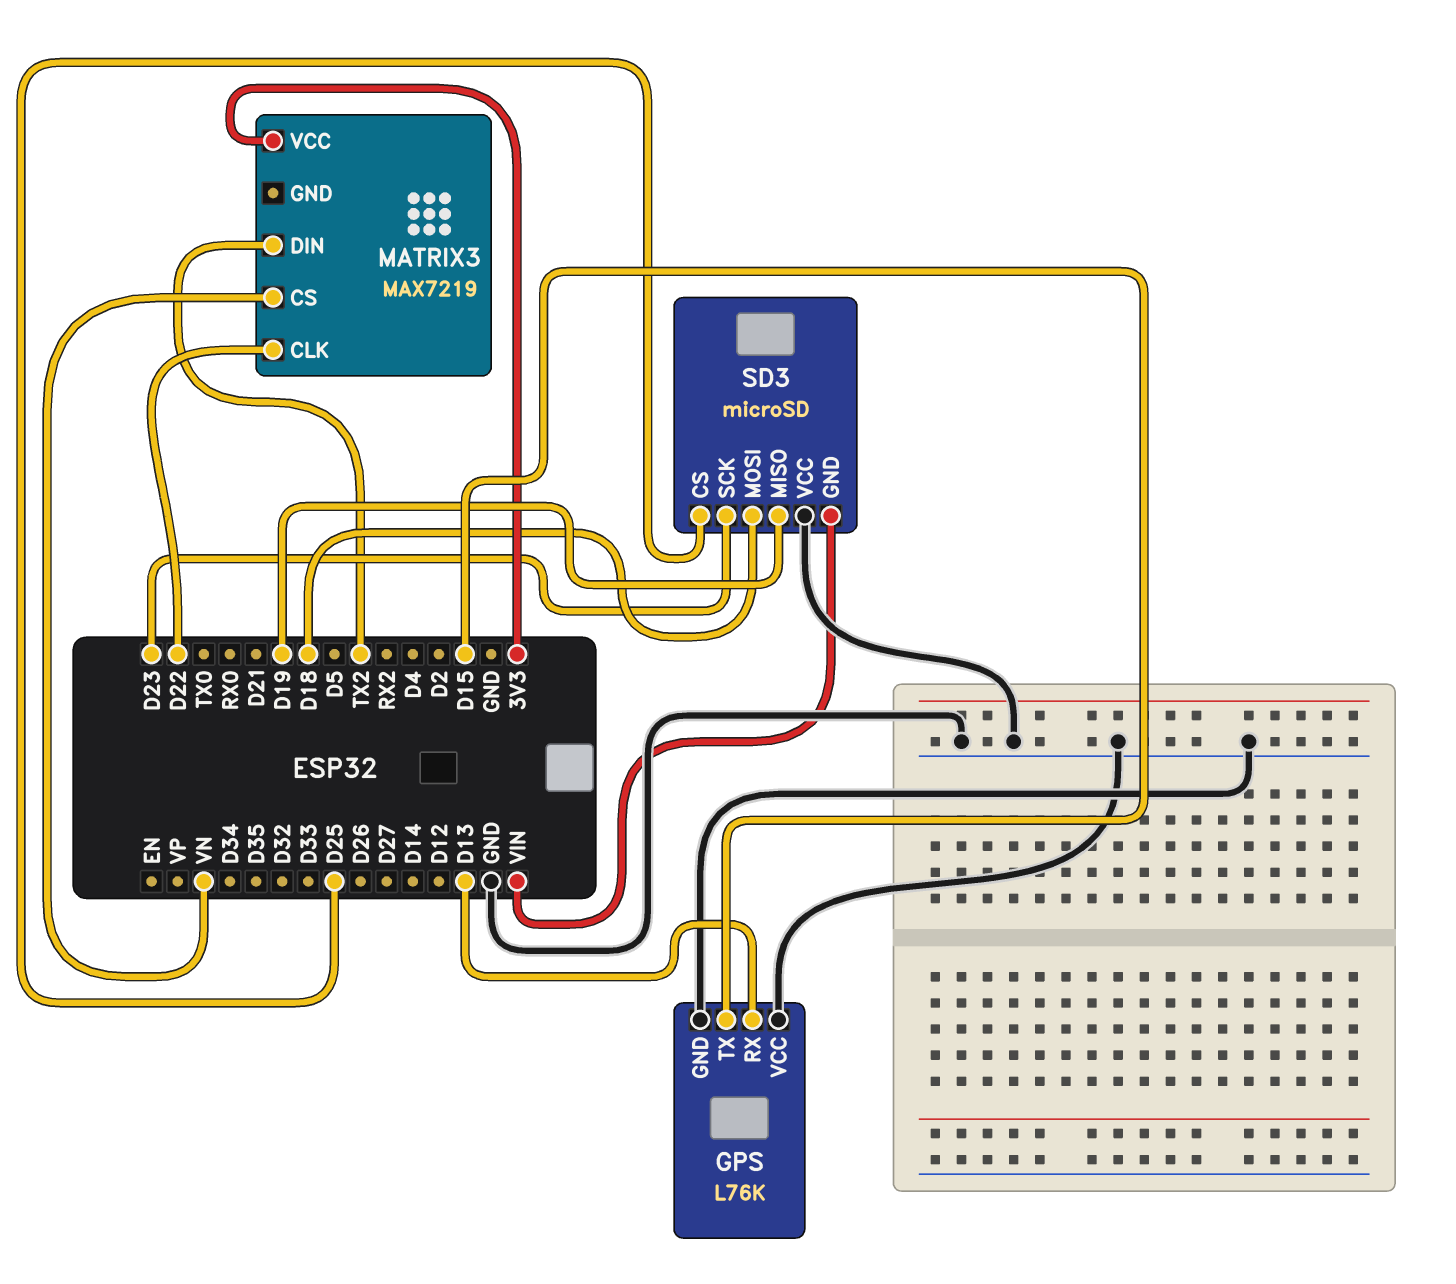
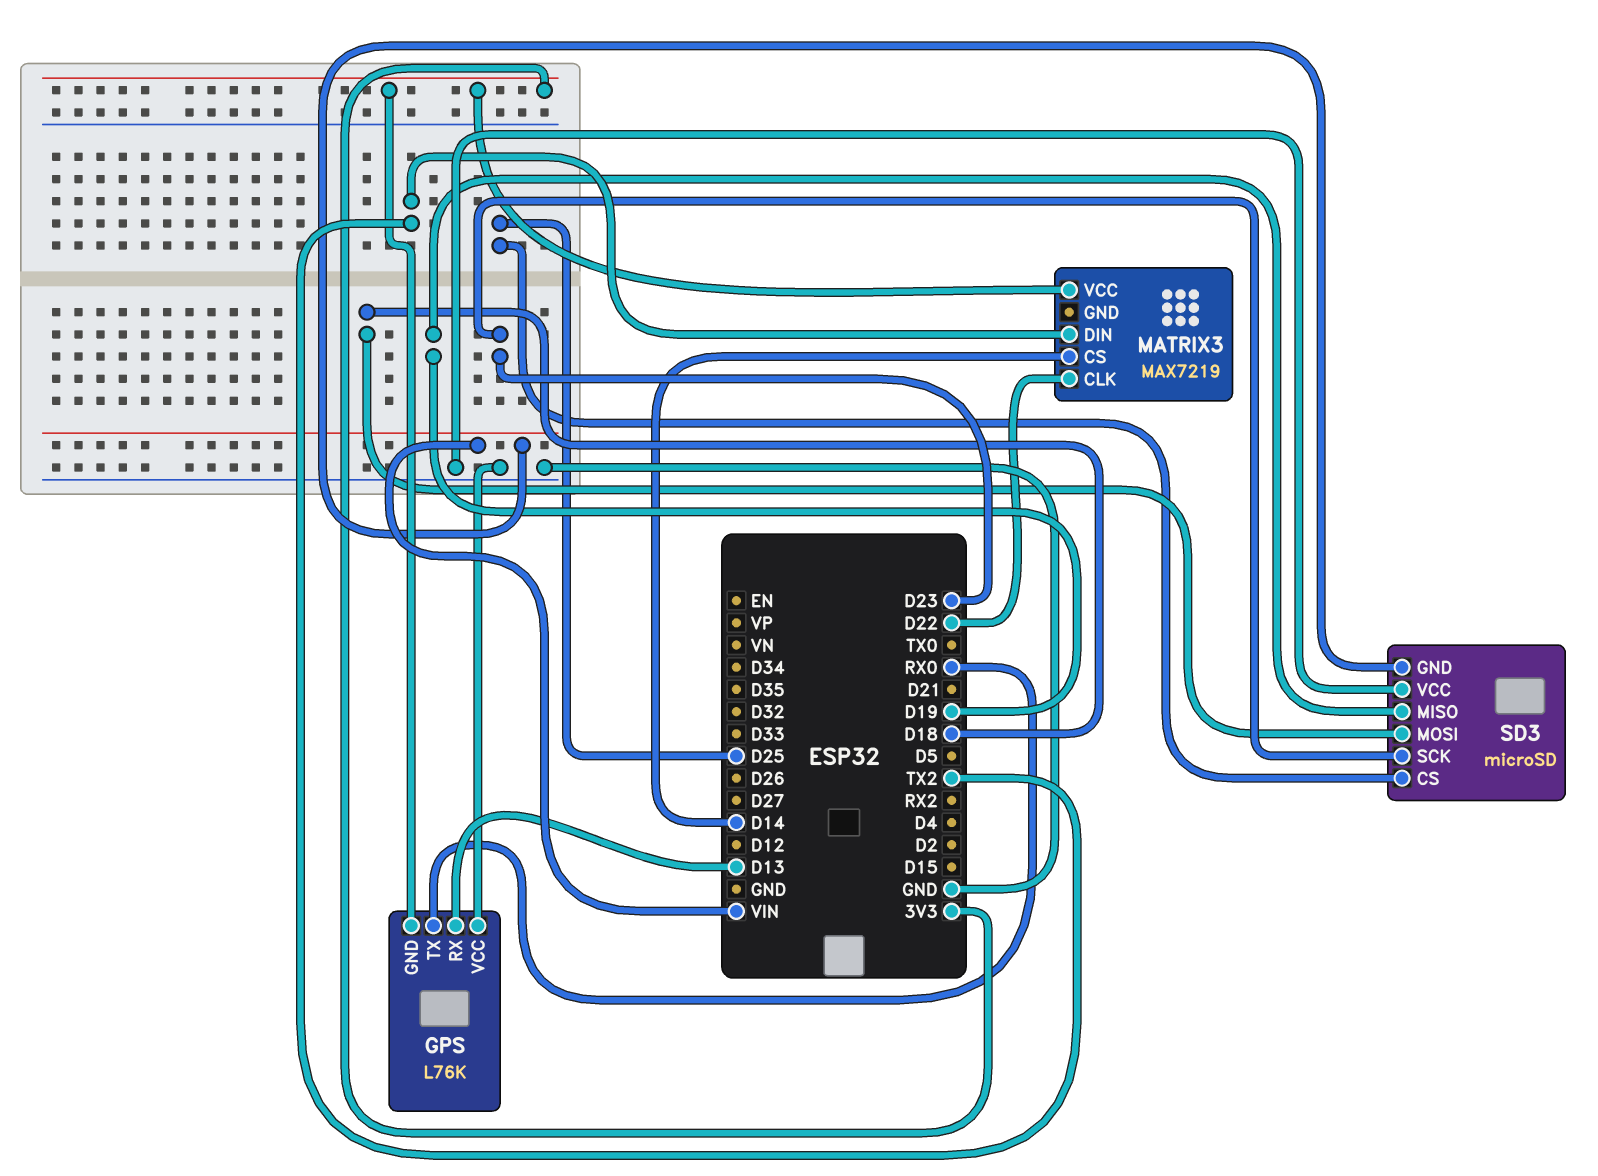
GPS pin GND: GND -> 3V3
GPS pin TX: D15 -> RX0
MATRIX3 pin CS: VN -> D14

